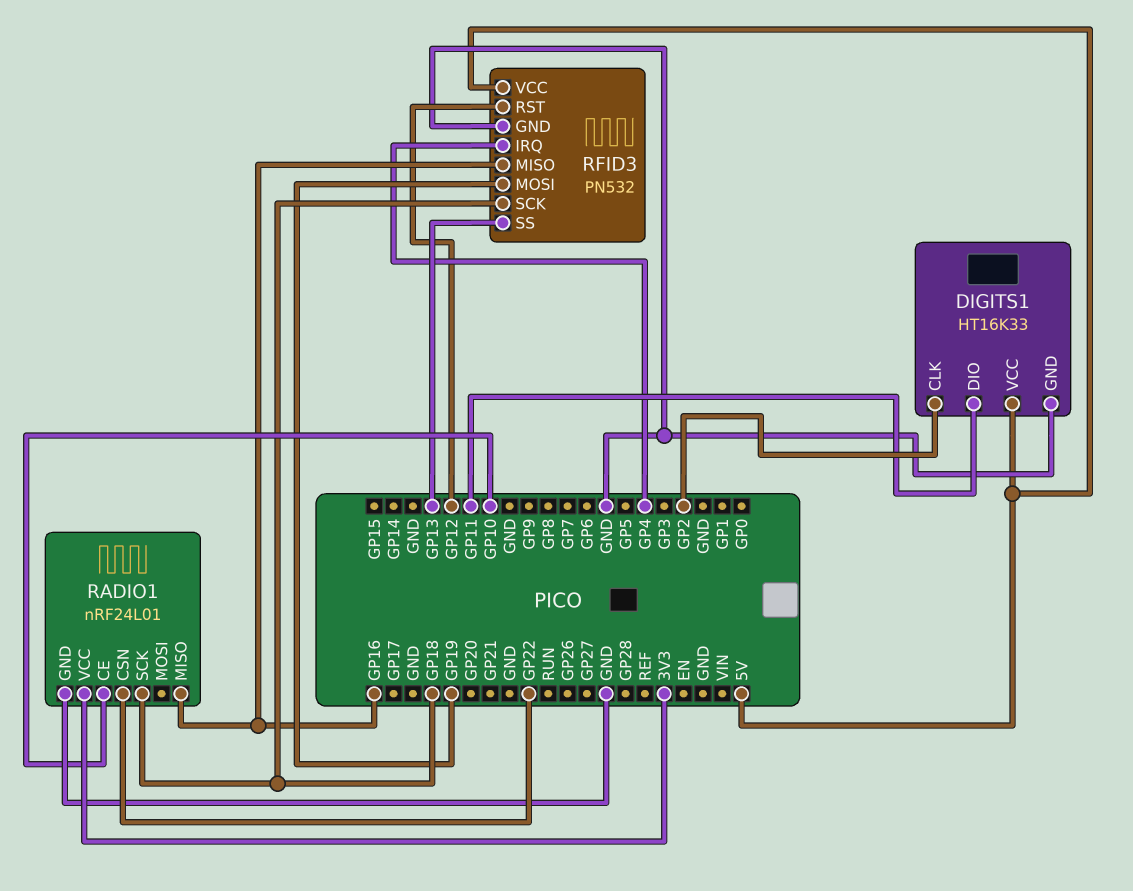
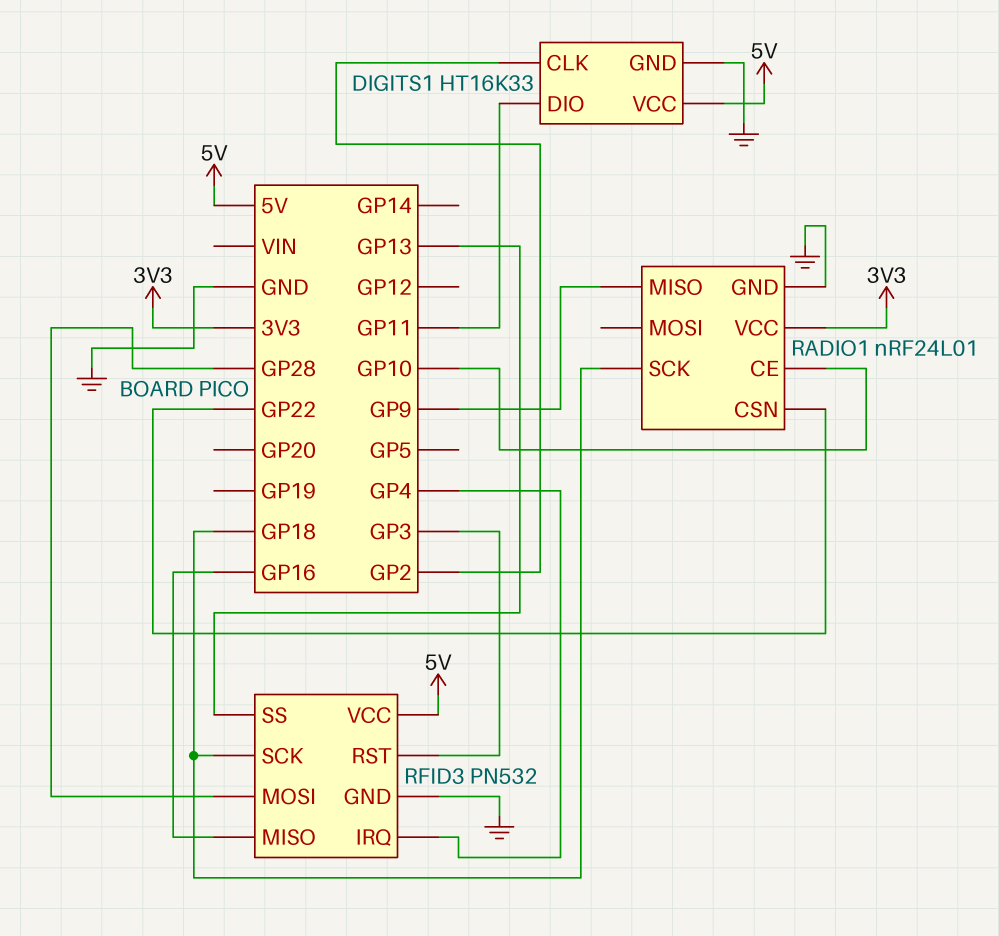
RADIO1 pin MISO: GP16 -> GP9
RFID3 pin MOSI: GP19 -> GP28
RFID3 pin RST: GP12 -> GP3

